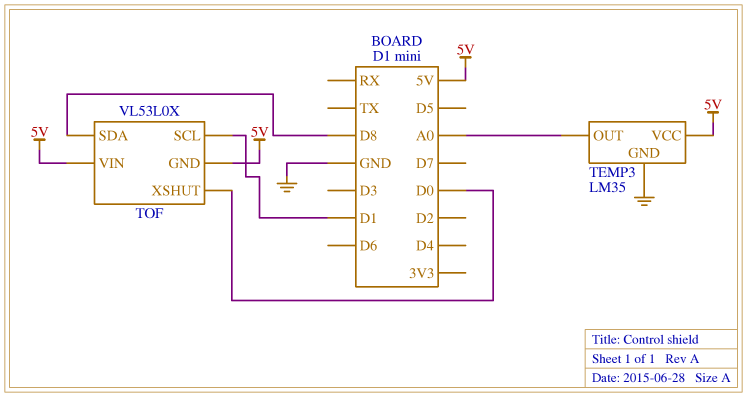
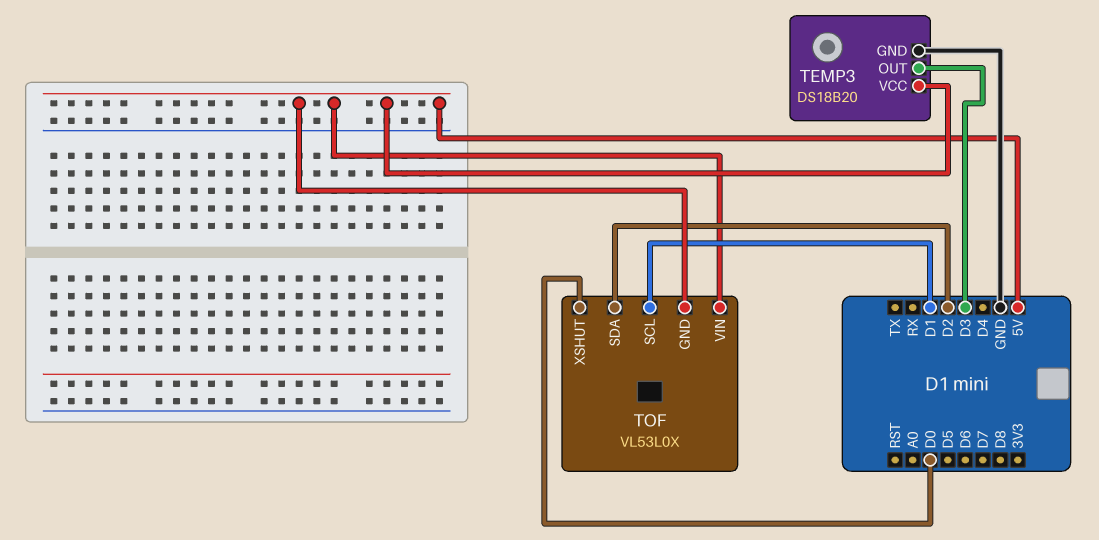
TEMP3: LM35 -> DS18B20
TEMP3 pin OUT: A0 -> D3
TOF pin SDA: D8 -> D2

